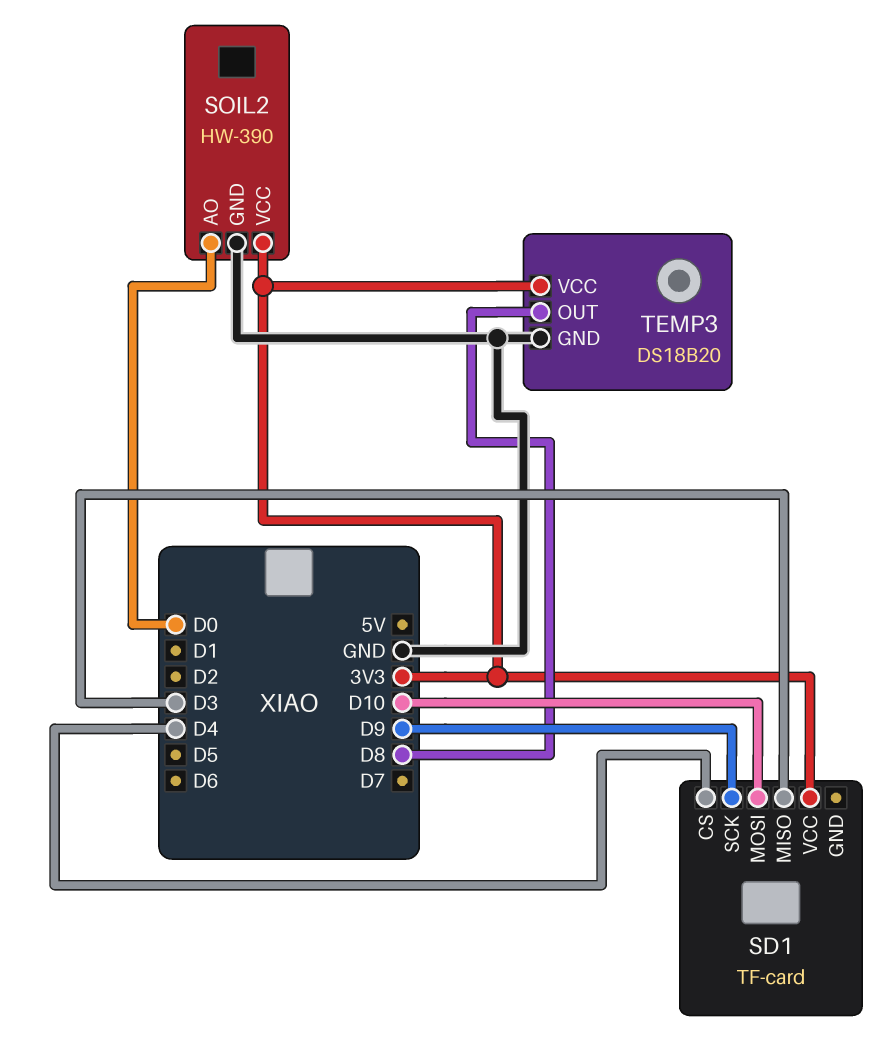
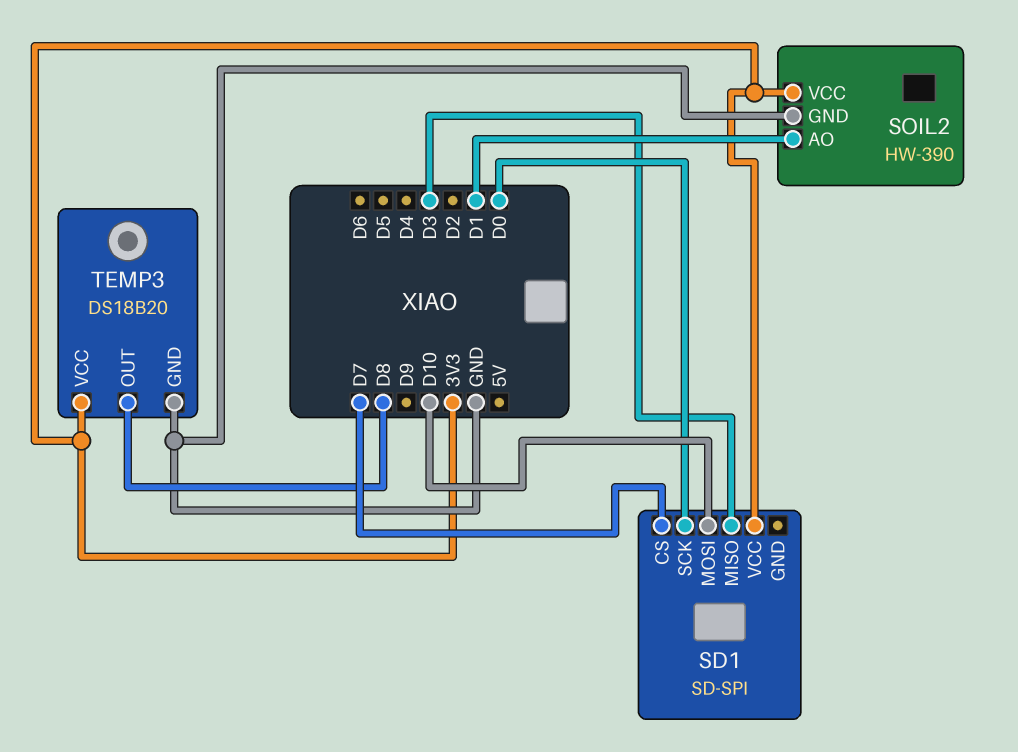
SD1: TF-card -> SD-SPI
SD1 pin CS: D4 -> D7
SD1 pin SCK: D9 -> D0
SOIL2 pin AO: D0 -> D1

